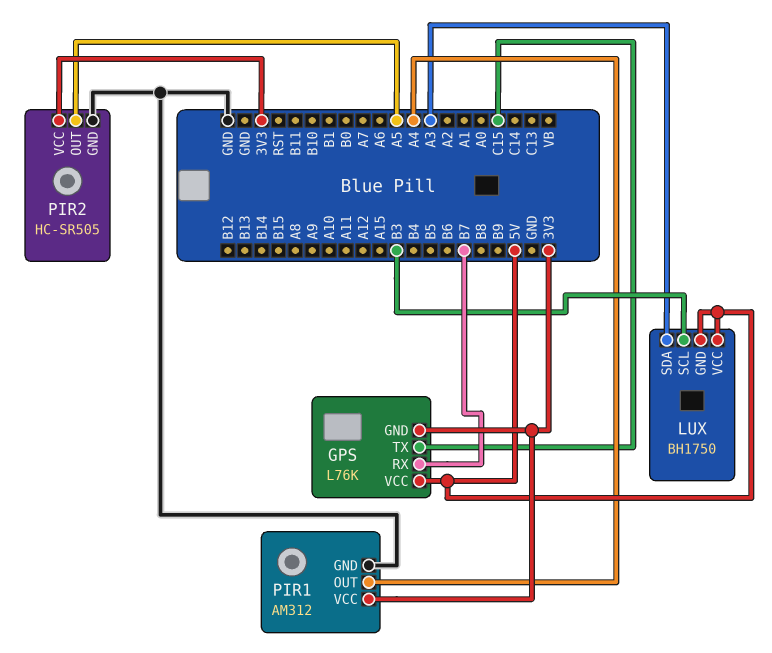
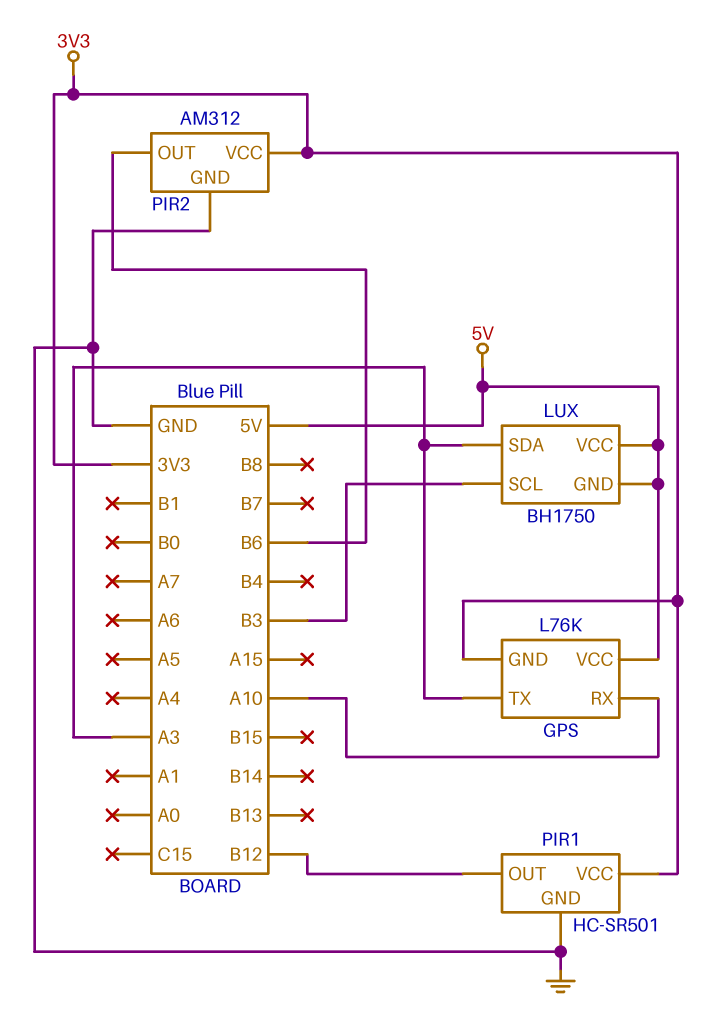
GPS pin RX: B7 -> A10
GPS pin TX: C15 -> A3
PIR1: AM312 -> HC-SR501
PIR1 pin OUT: A4 -> B12
PIR2: HC-SR505 -> AM312
PIR2 pin OUT: A5 -> B6

